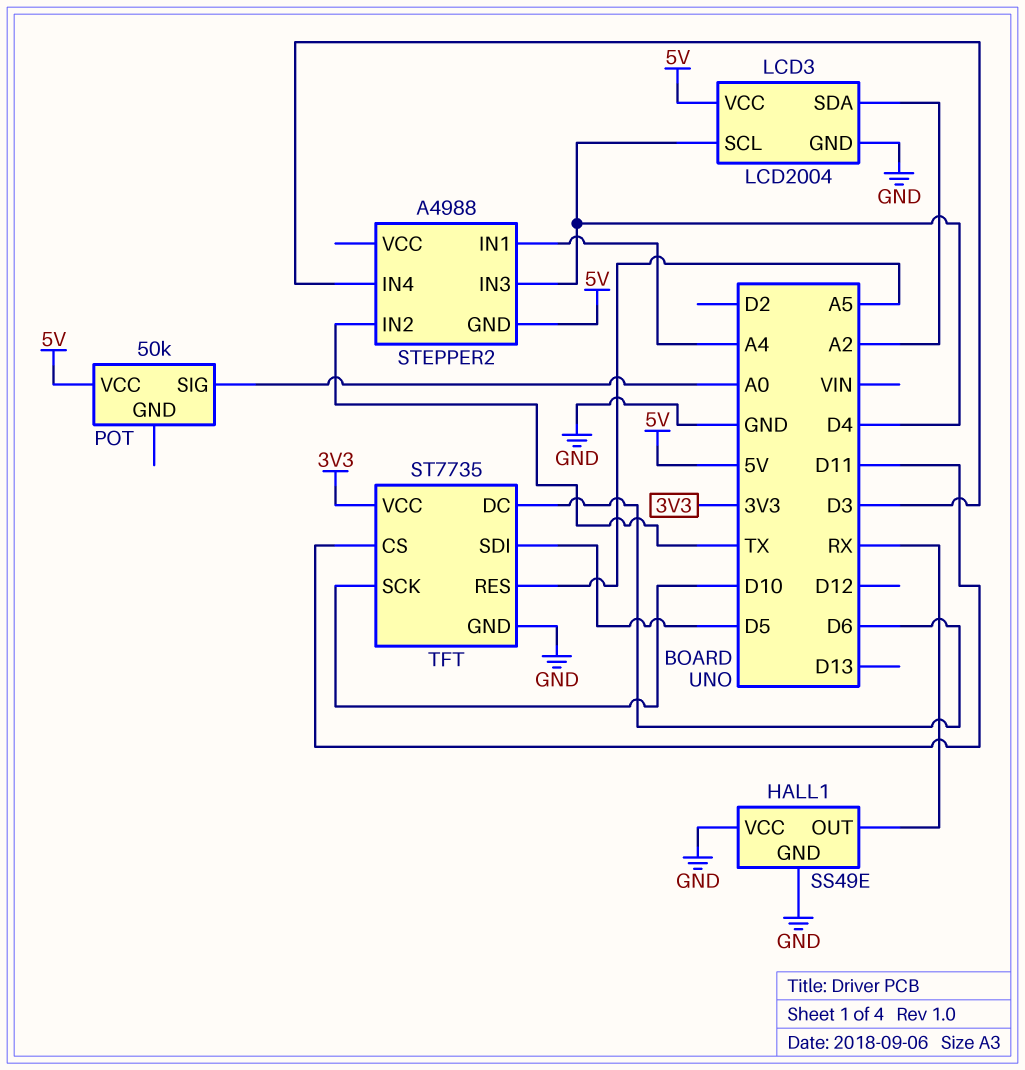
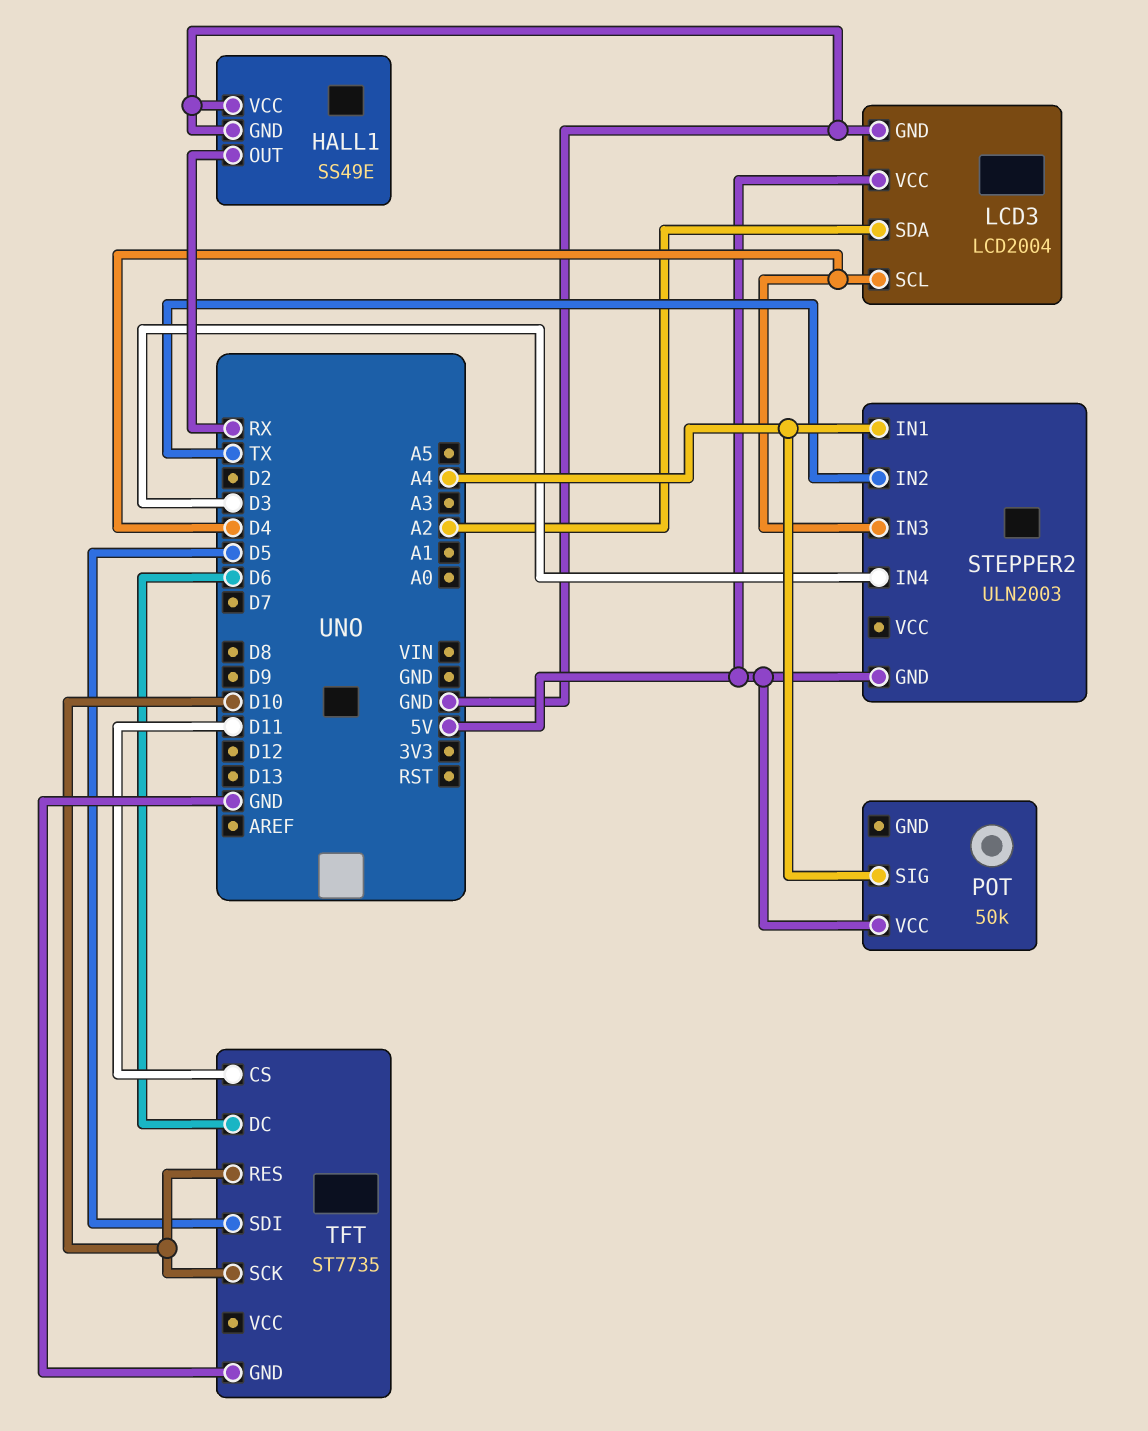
POT pin SIG: A0 -> A4
STEPPER2: A4988 -> ULN2003
TFT pin RES: A5 -> D10
TFT pin VCC: 3V3 -> none

